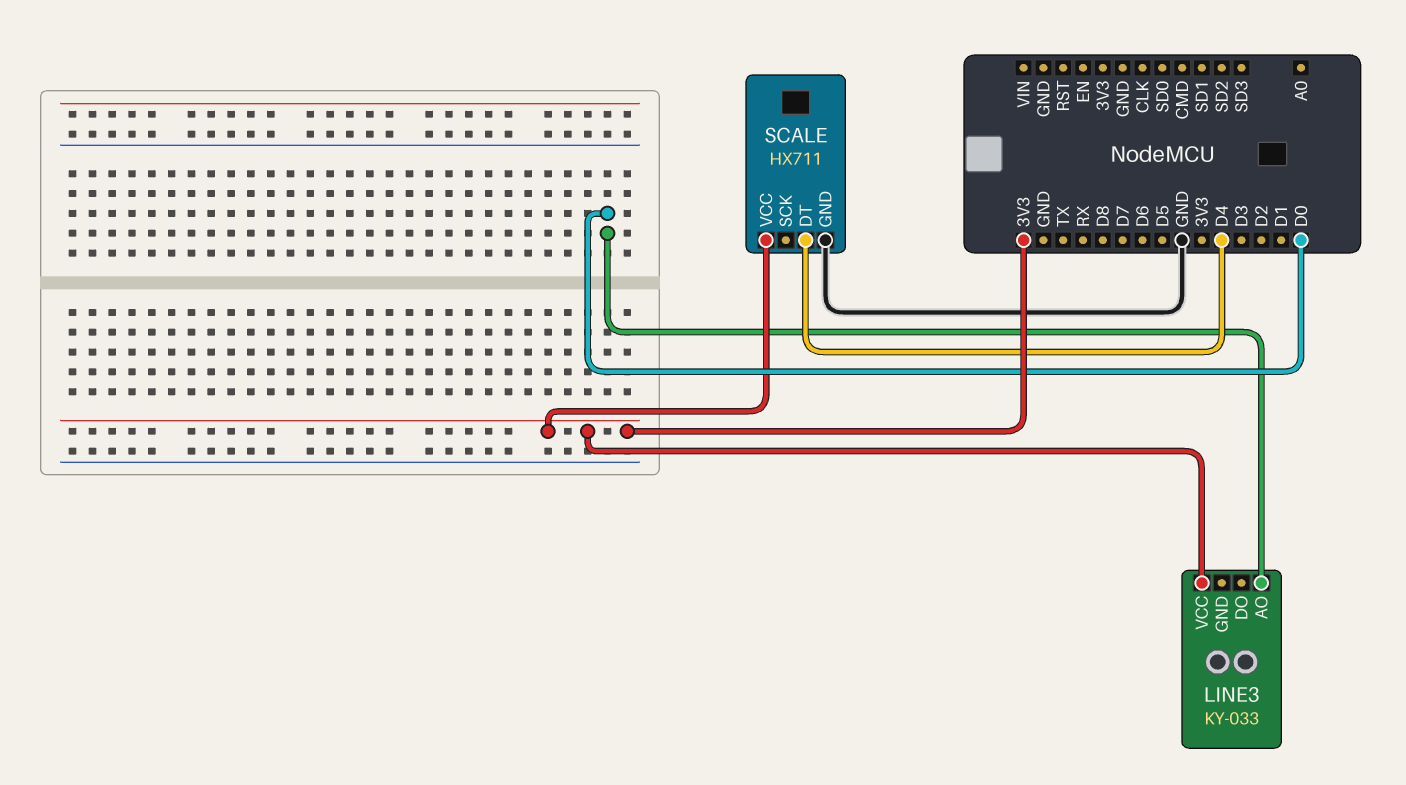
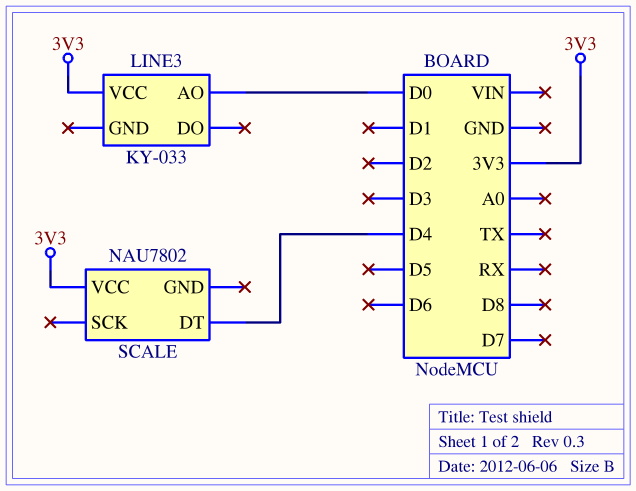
SCALE: HX711 -> NAU7802
SCALE pin GND: GND -> none

